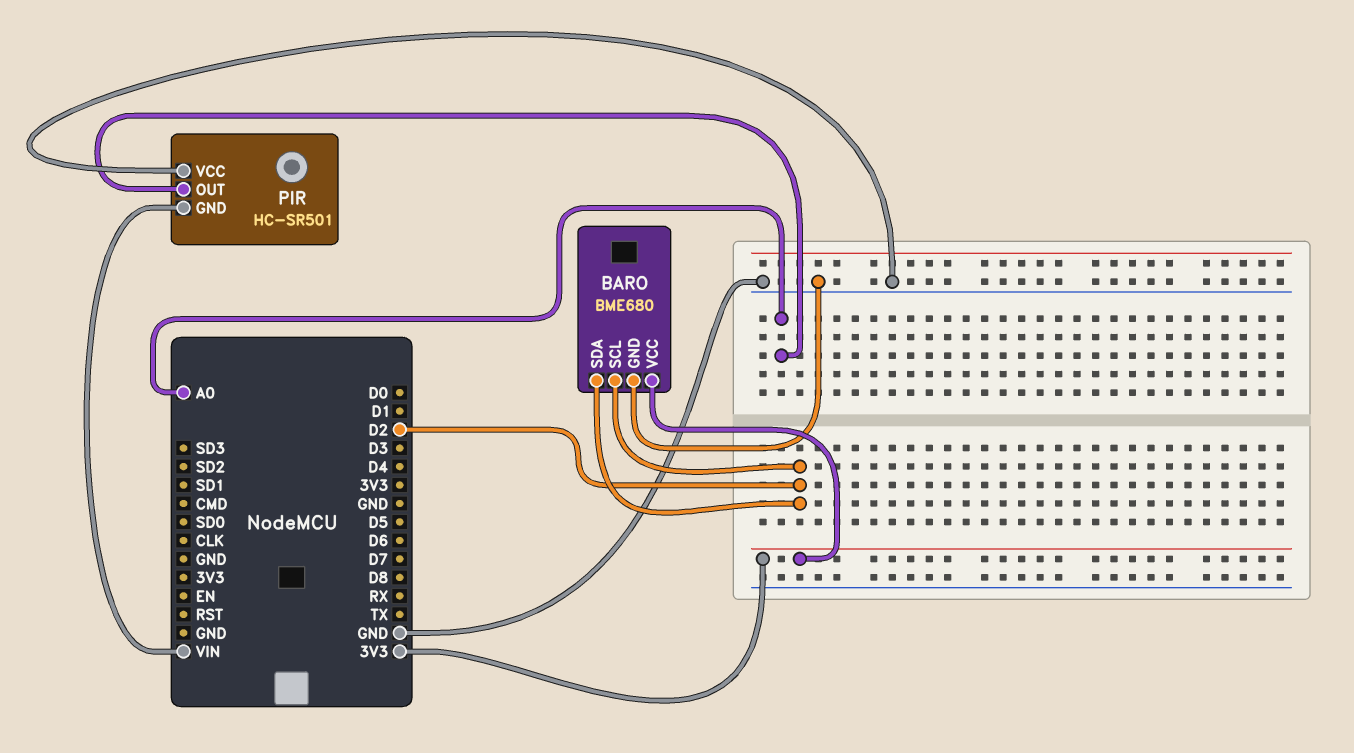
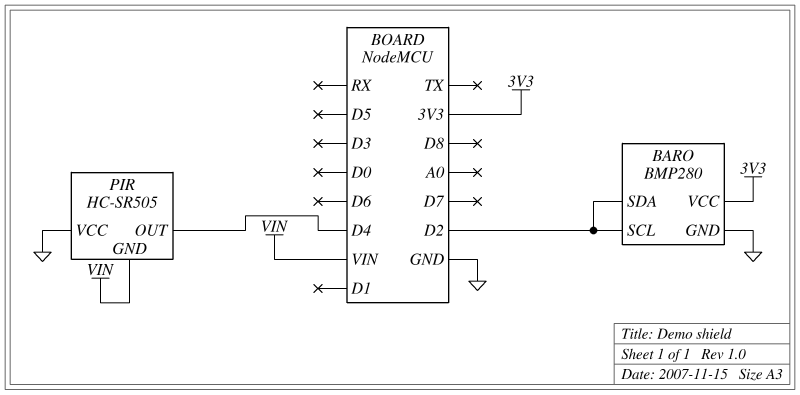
BARO: BME680 -> BMP280
PIR: HC-SR501 -> HC-SR505
PIR pin OUT: A0 -> D4

